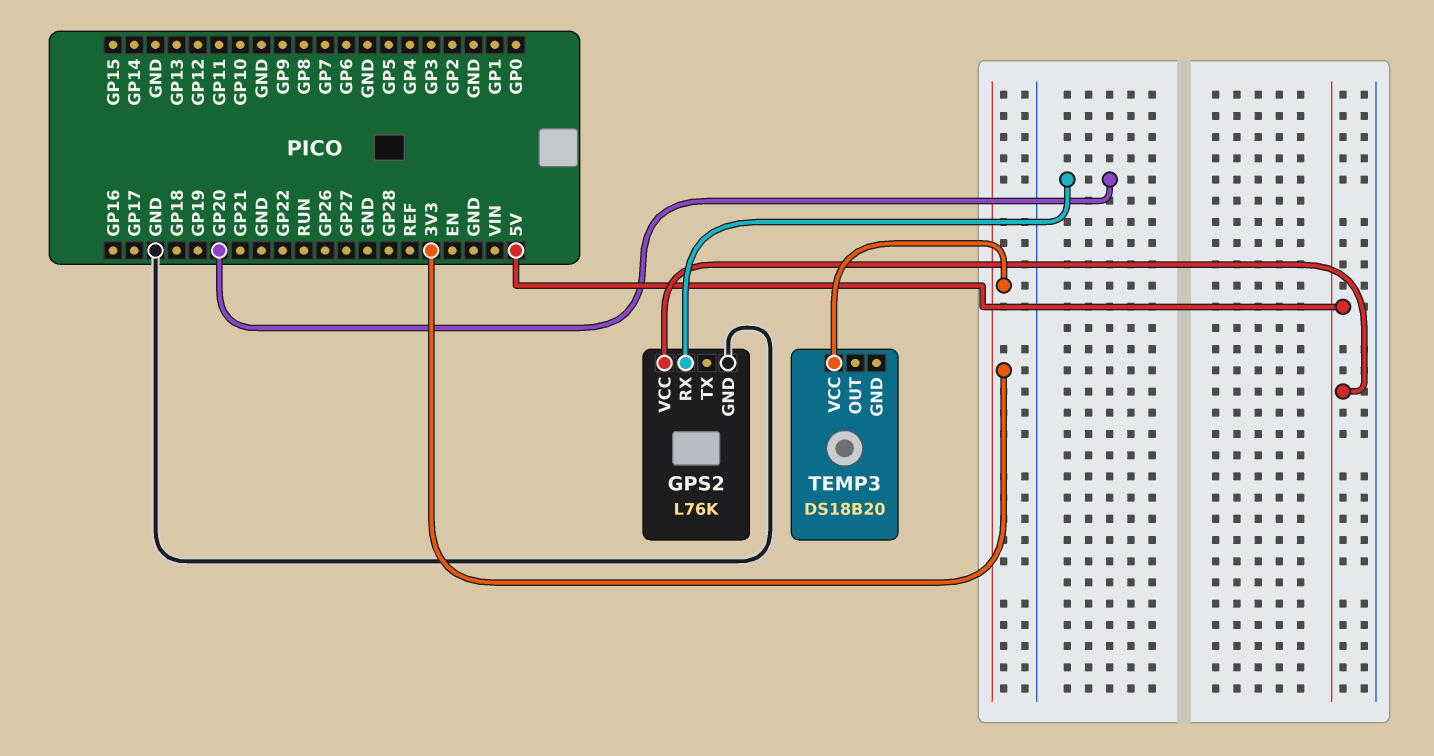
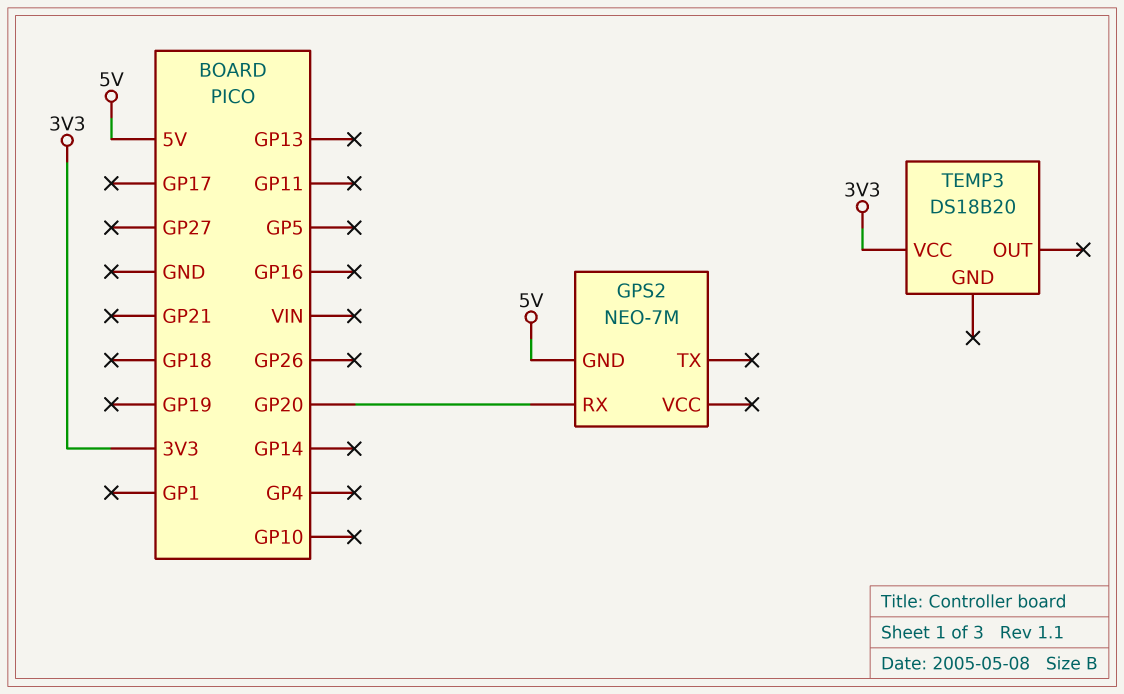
GPS2: L76K -> NEO-7M
GPS2 pin GND: GND -> 5V
GPS2 pin VCC: 5V -> none

